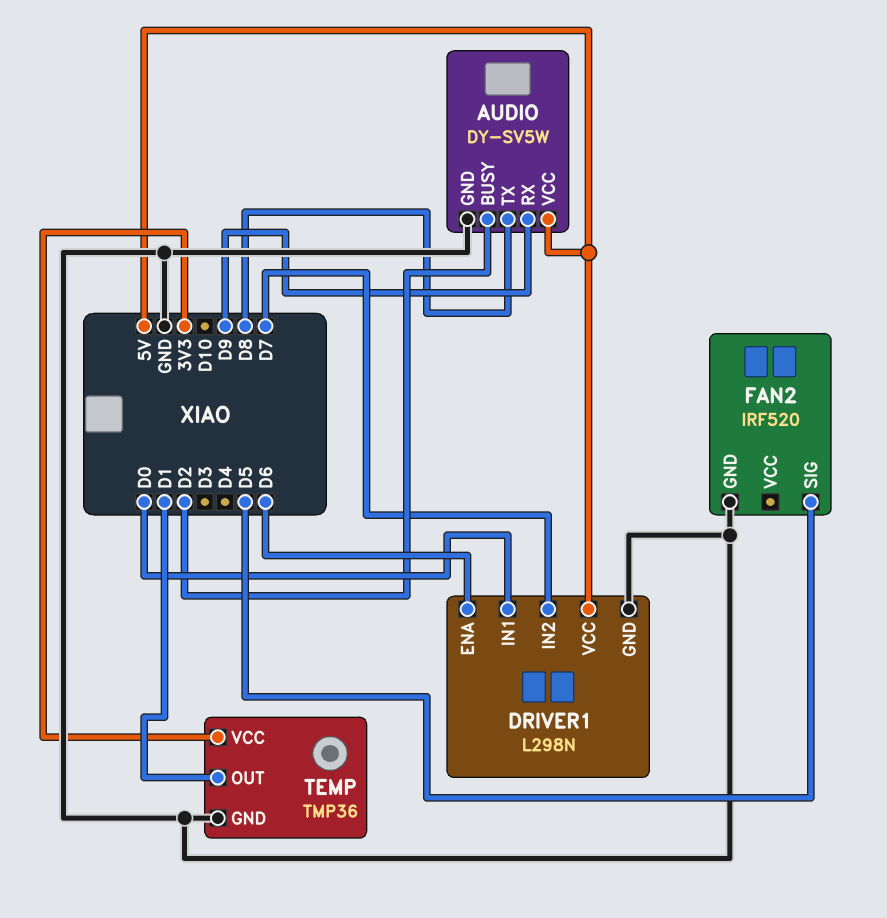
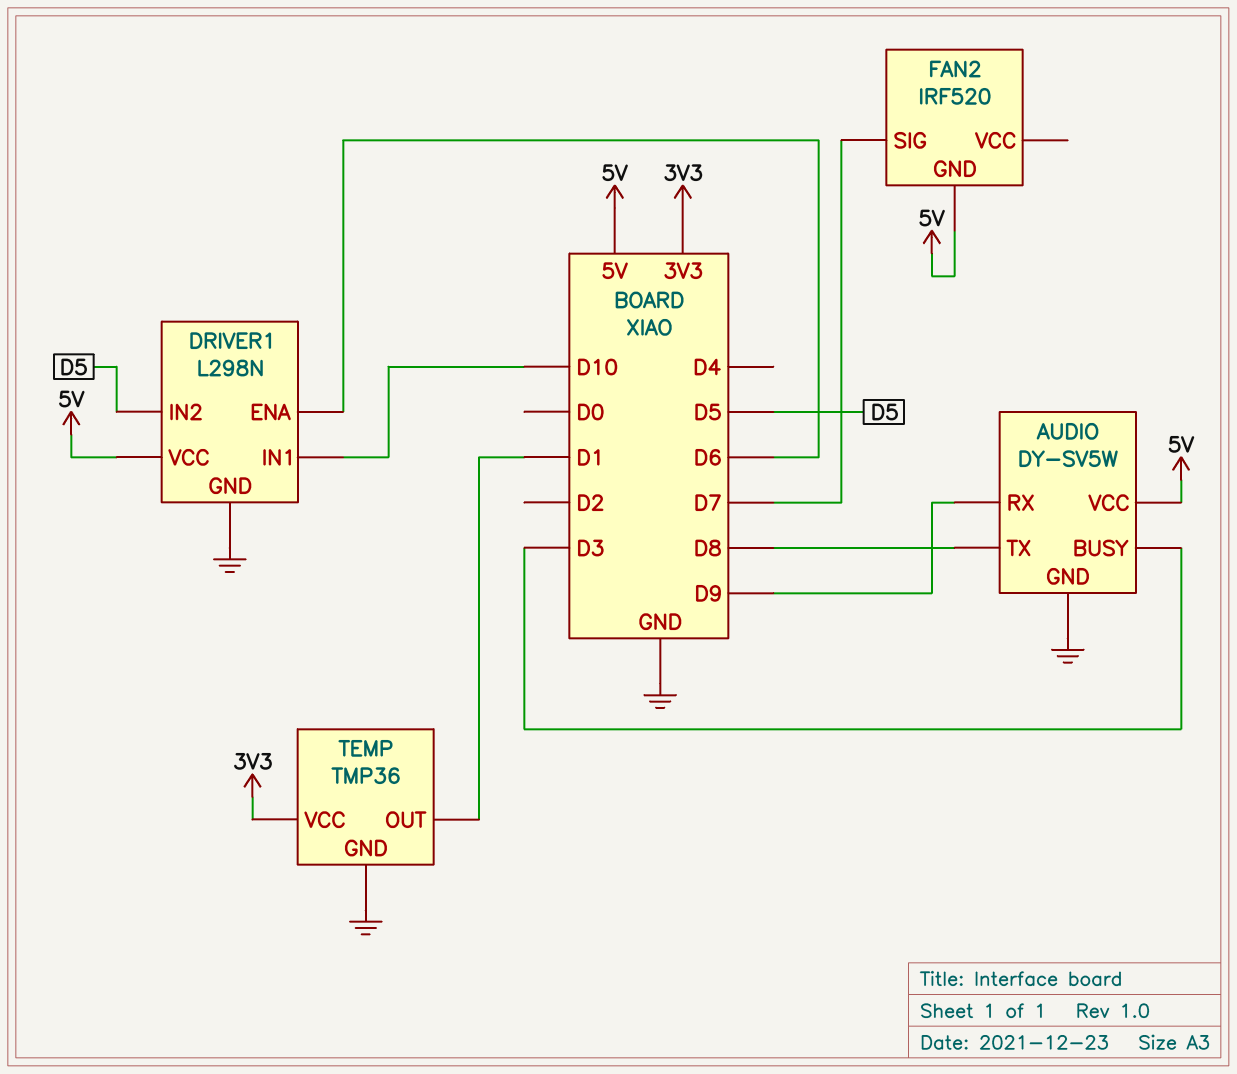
AUDIO pin BUSY: D2 -> D3
DRIVER1 pin IN1: D0 -> D10
DRIVER1 pin IN2: D7 -> D5
FAN2 pin GND: GND -> 5V
FAN2 pin SIG: D5 -> D7

